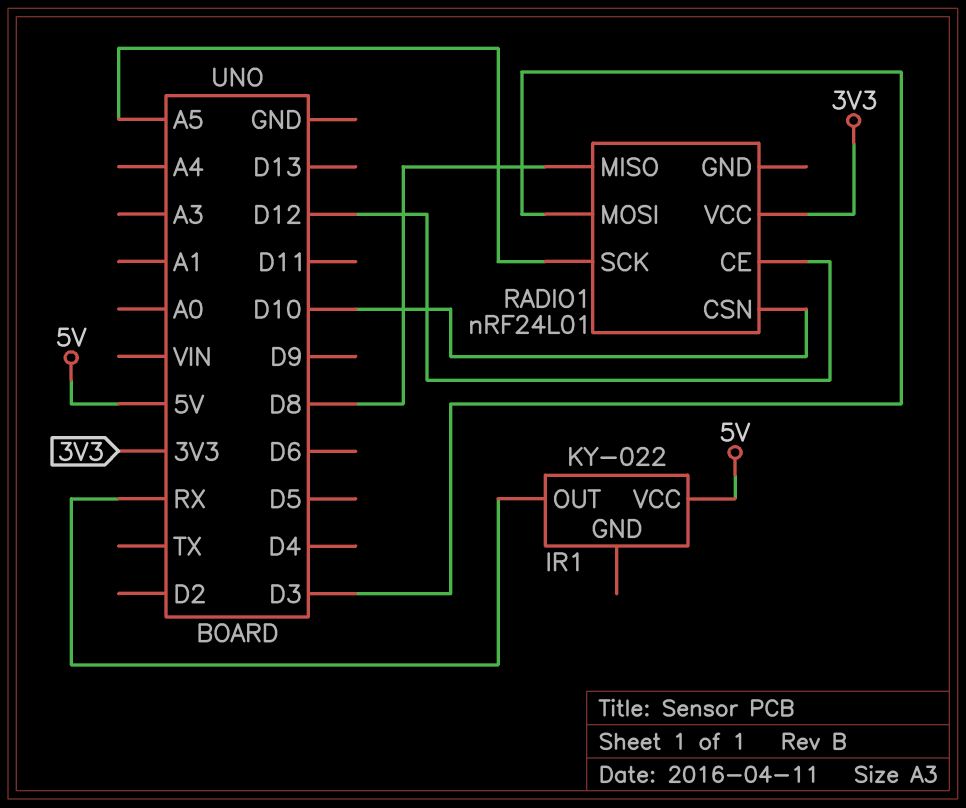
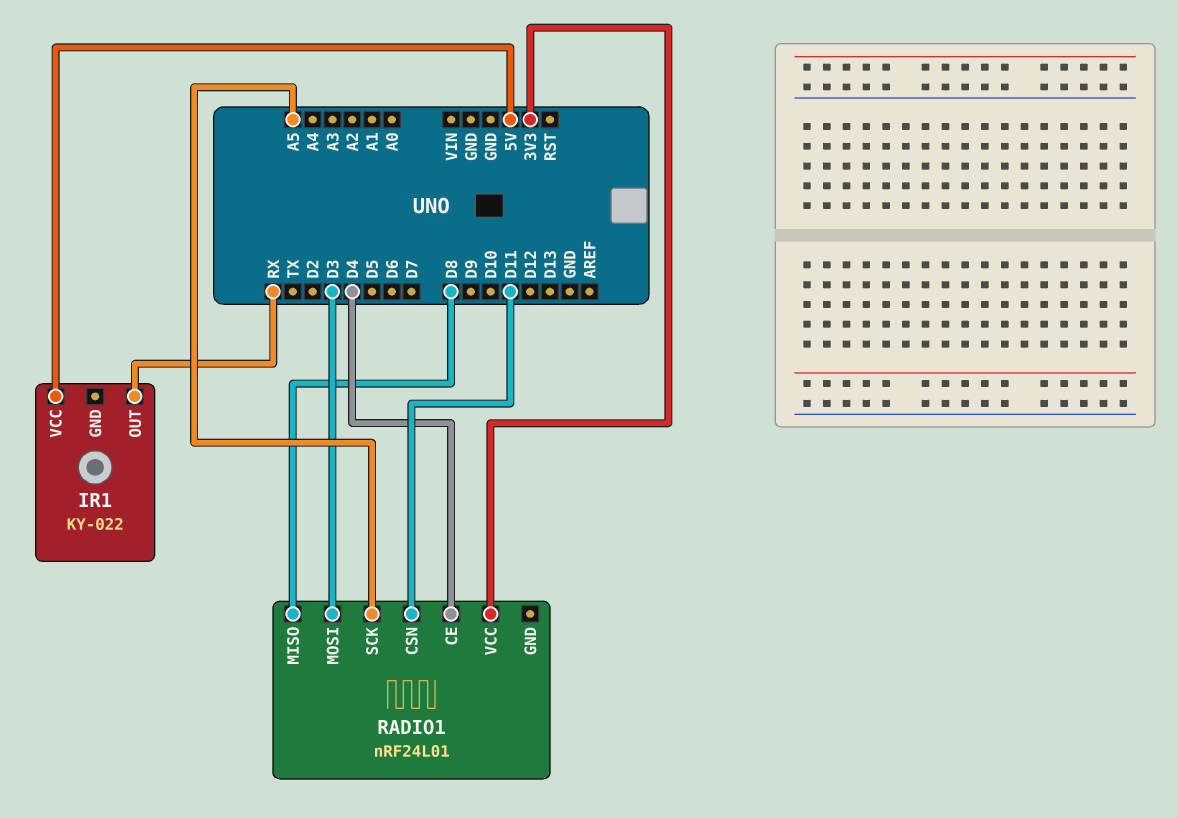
RADIO1 pin CE: D12 -> D4
RADIO1 pin CSN: D10 -> D11

